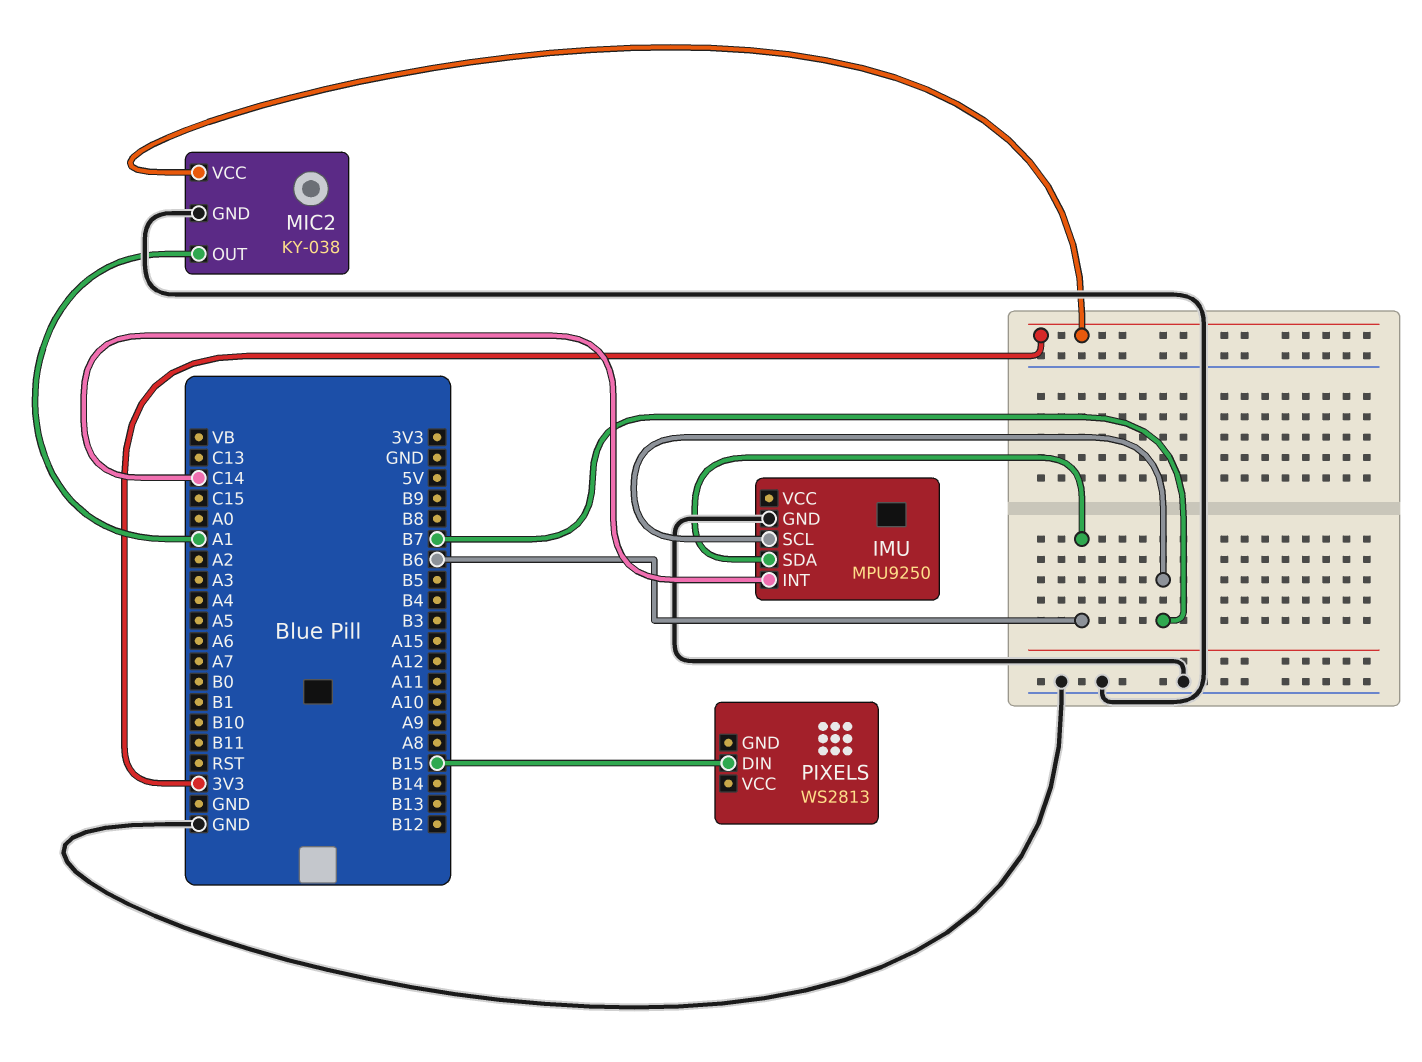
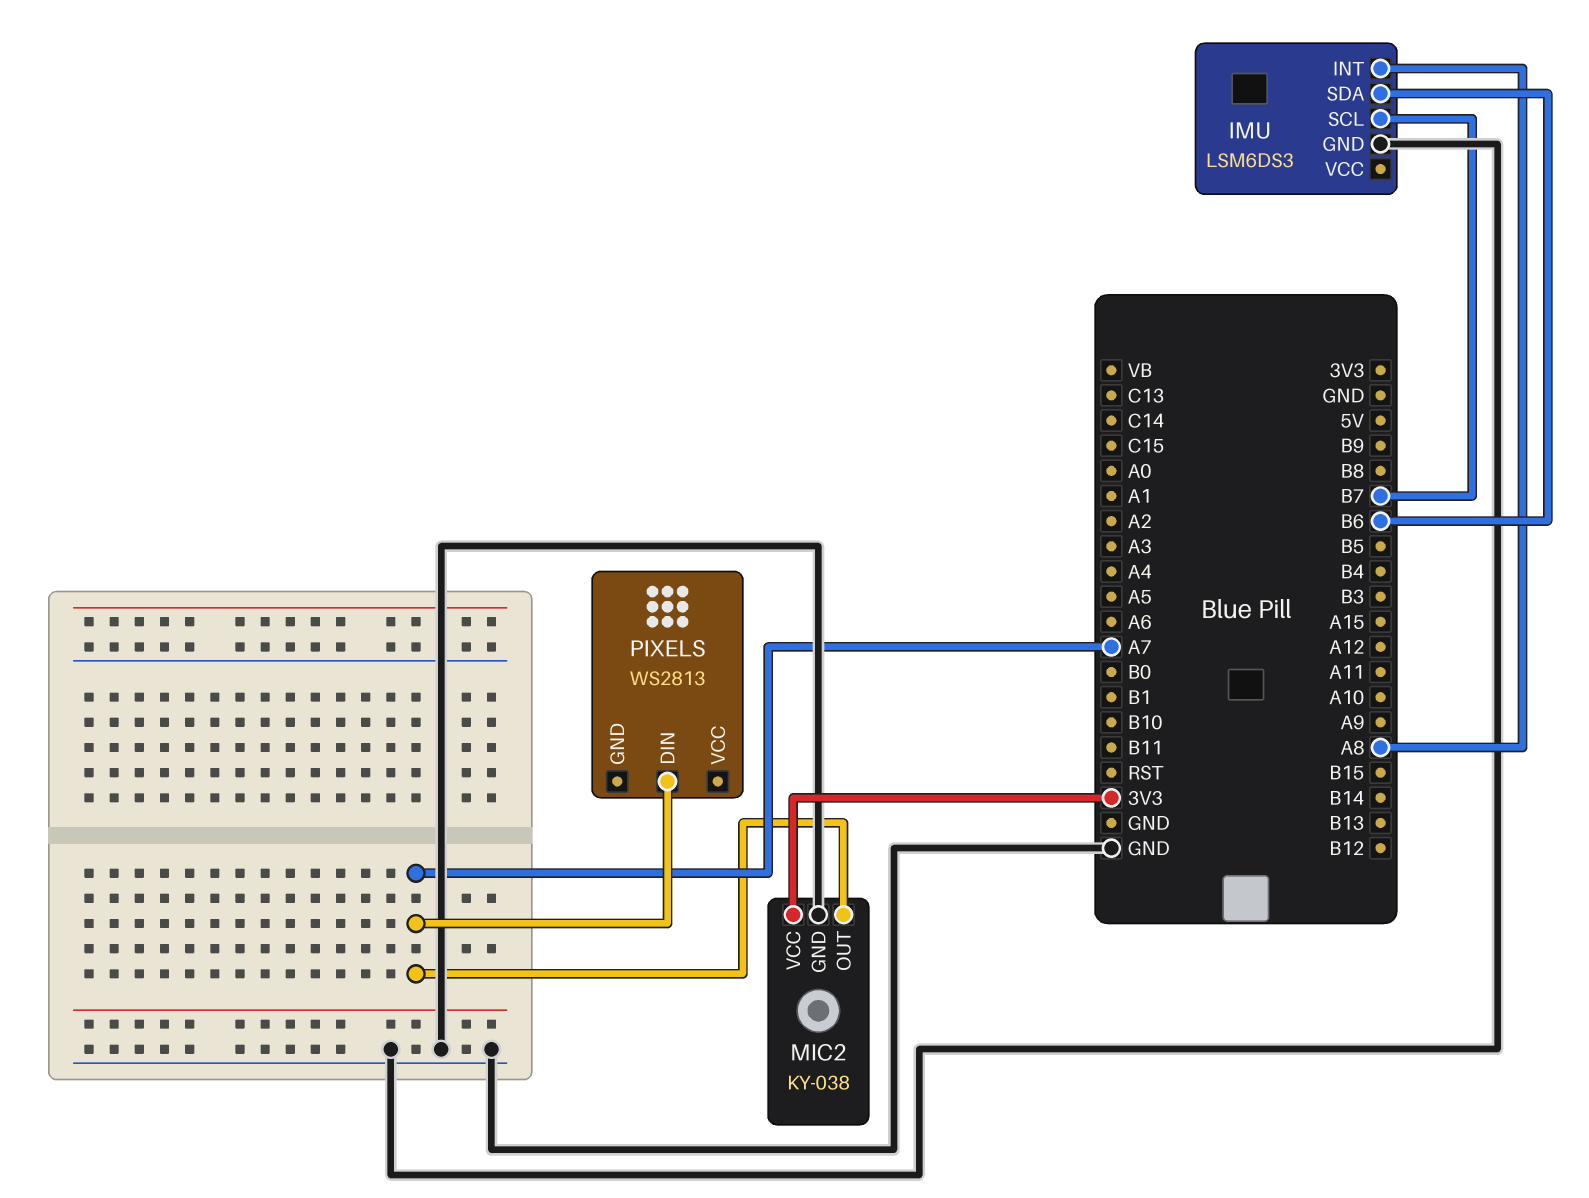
IMU: MPU9250 -> LSM6DS3
IMU pin INT: C14 -> A8
MIC2 pin OUT: A1 -> A7
PIXELS pin DIN: B15 -> A7

